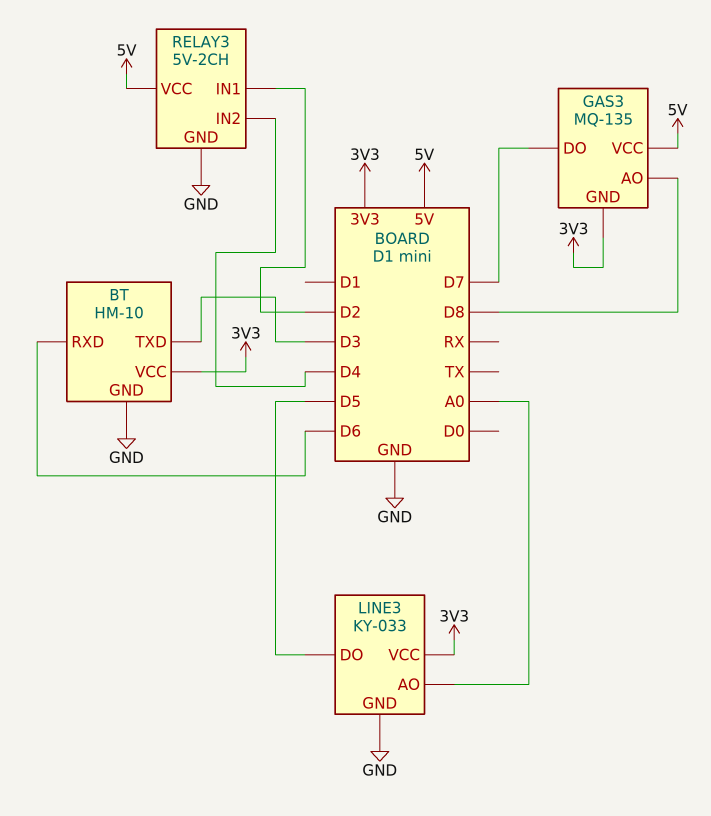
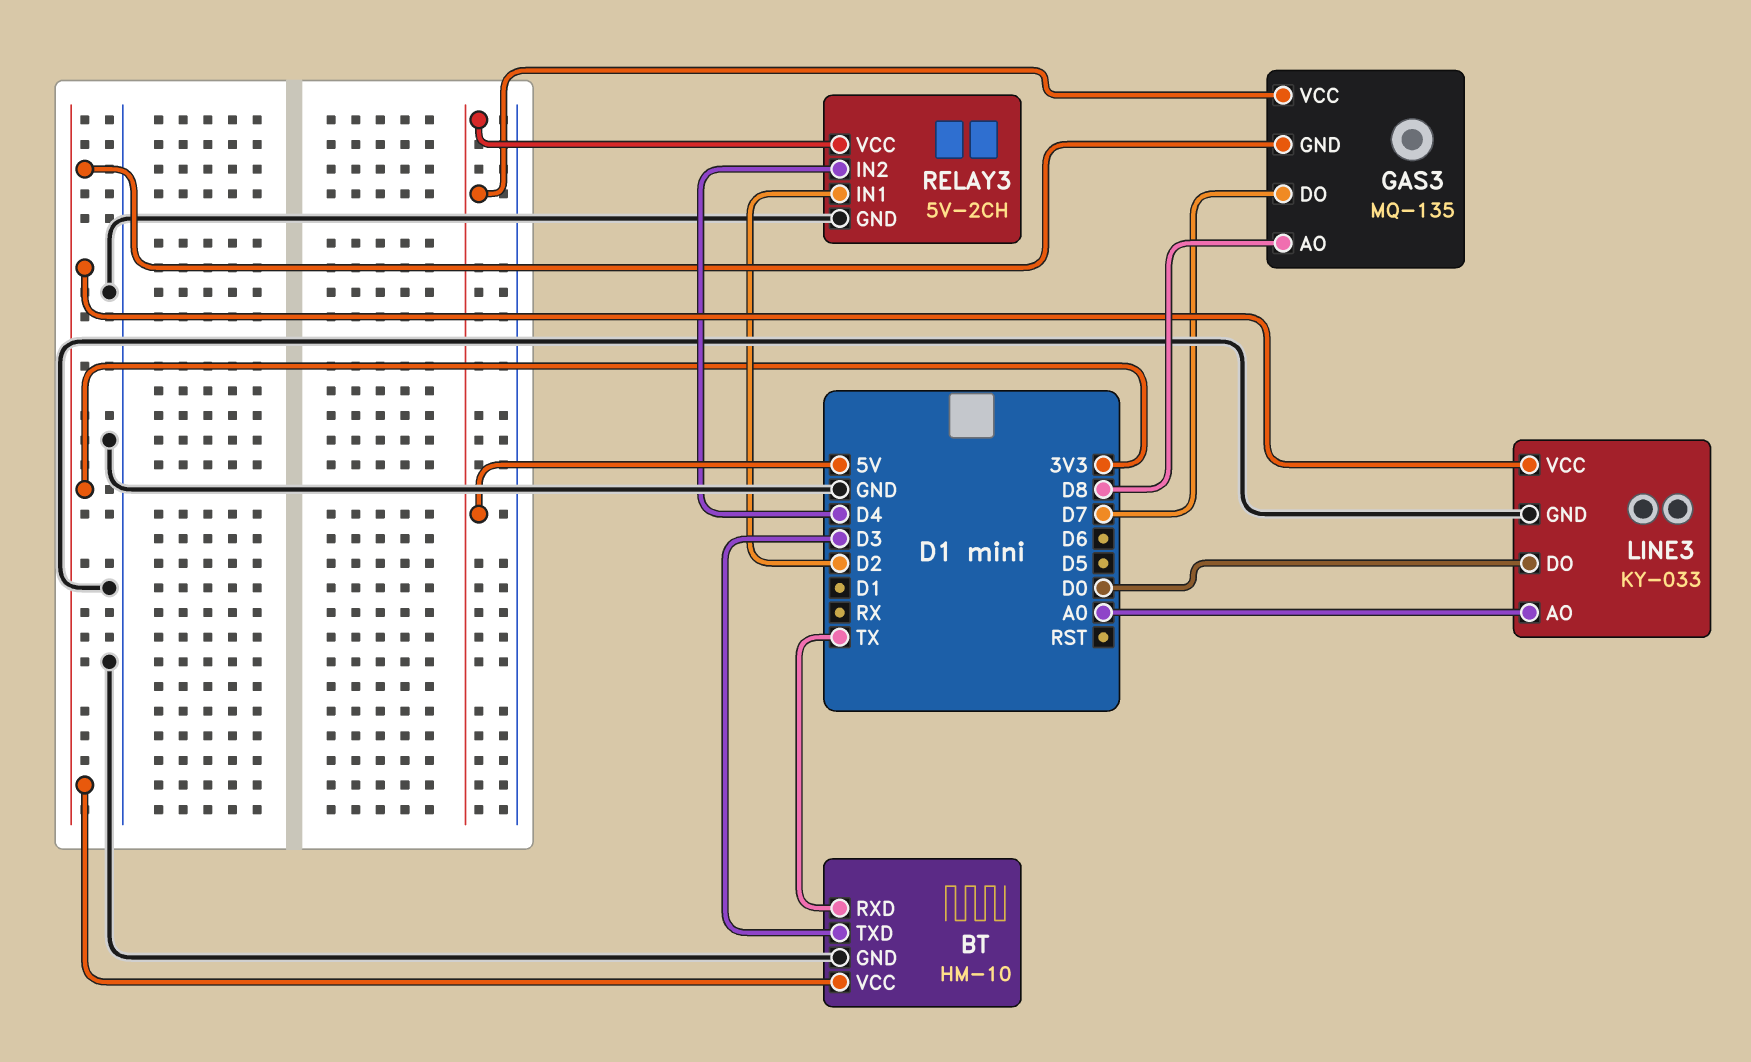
BT pin RXD: D6 -> TX
LINE3 pin DO: D5 -> D0

